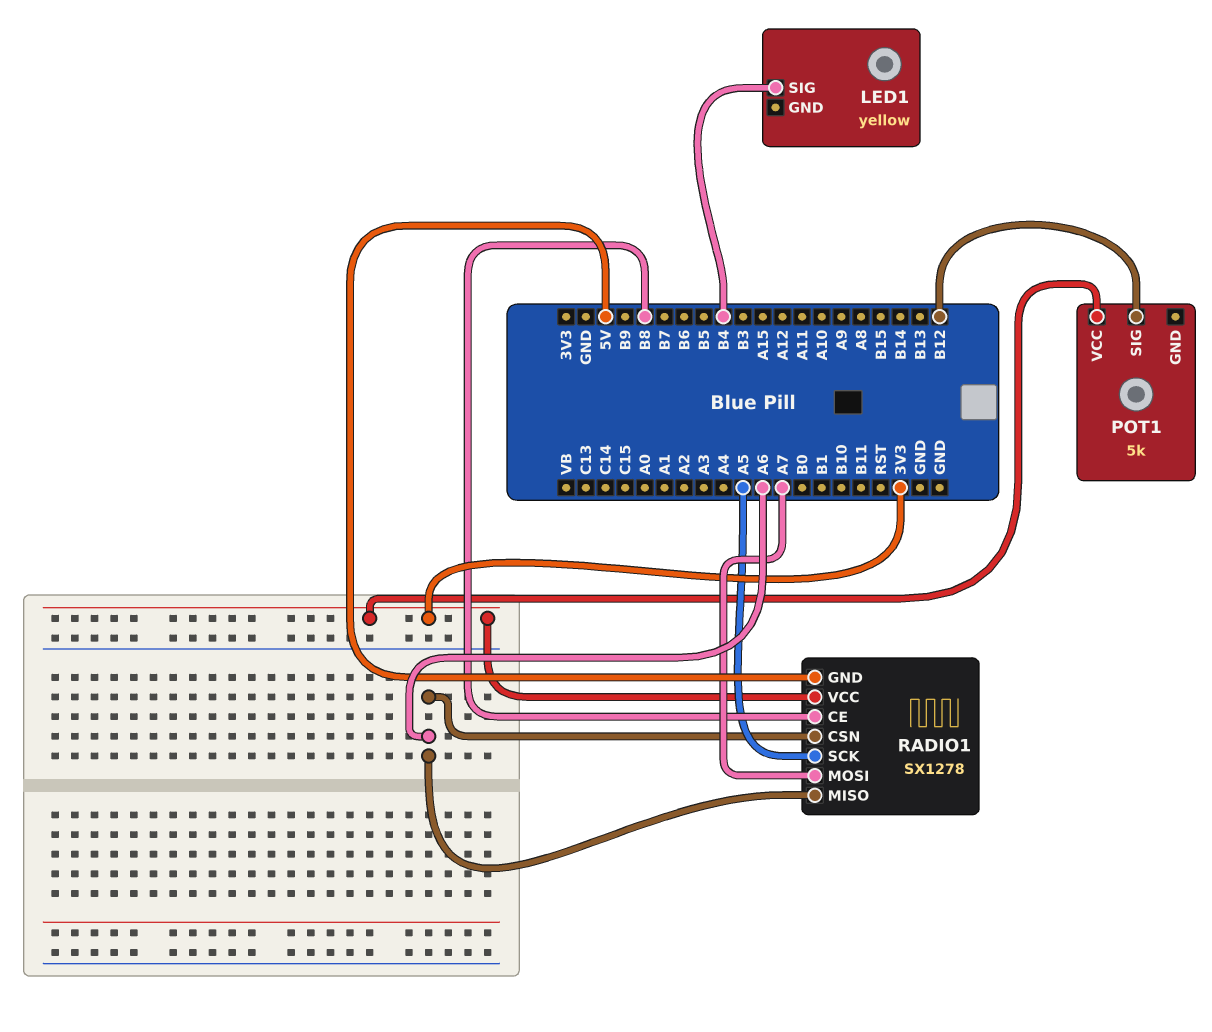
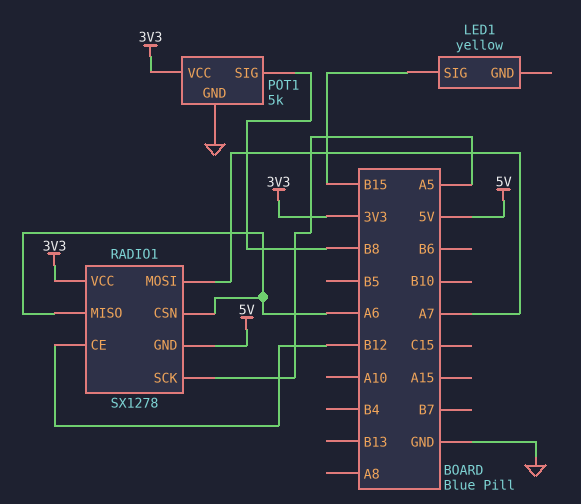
LED1 pin SIG: B4 -> B15
POT1 pin GND: none -> GND
POT1 pin SIG: B12 -> B8
RADIO1 pin CE: B8 -> B12

